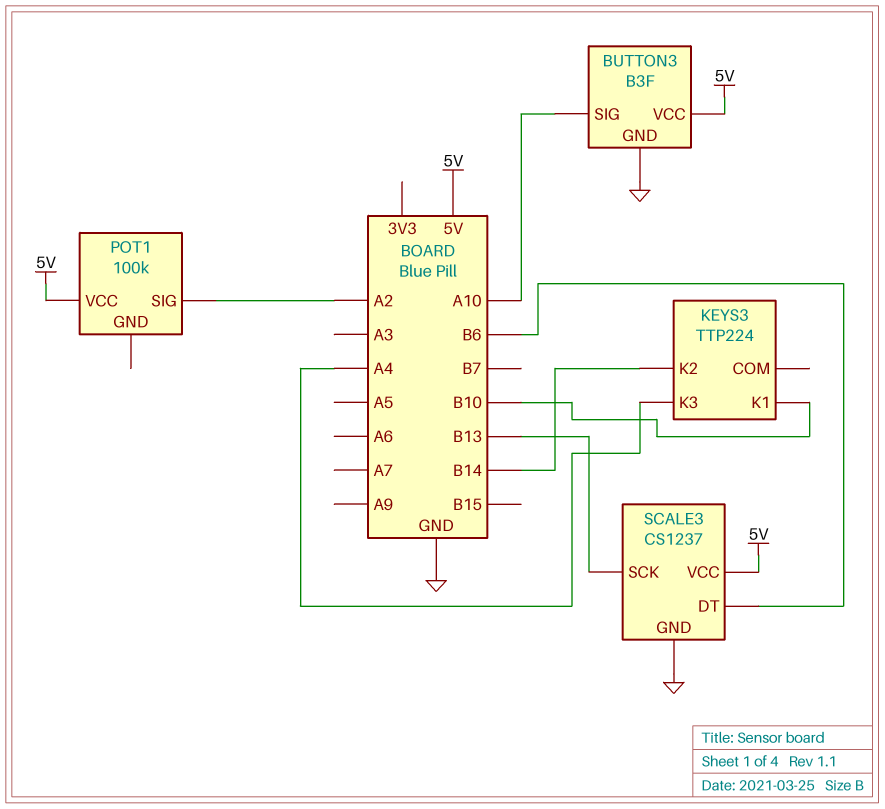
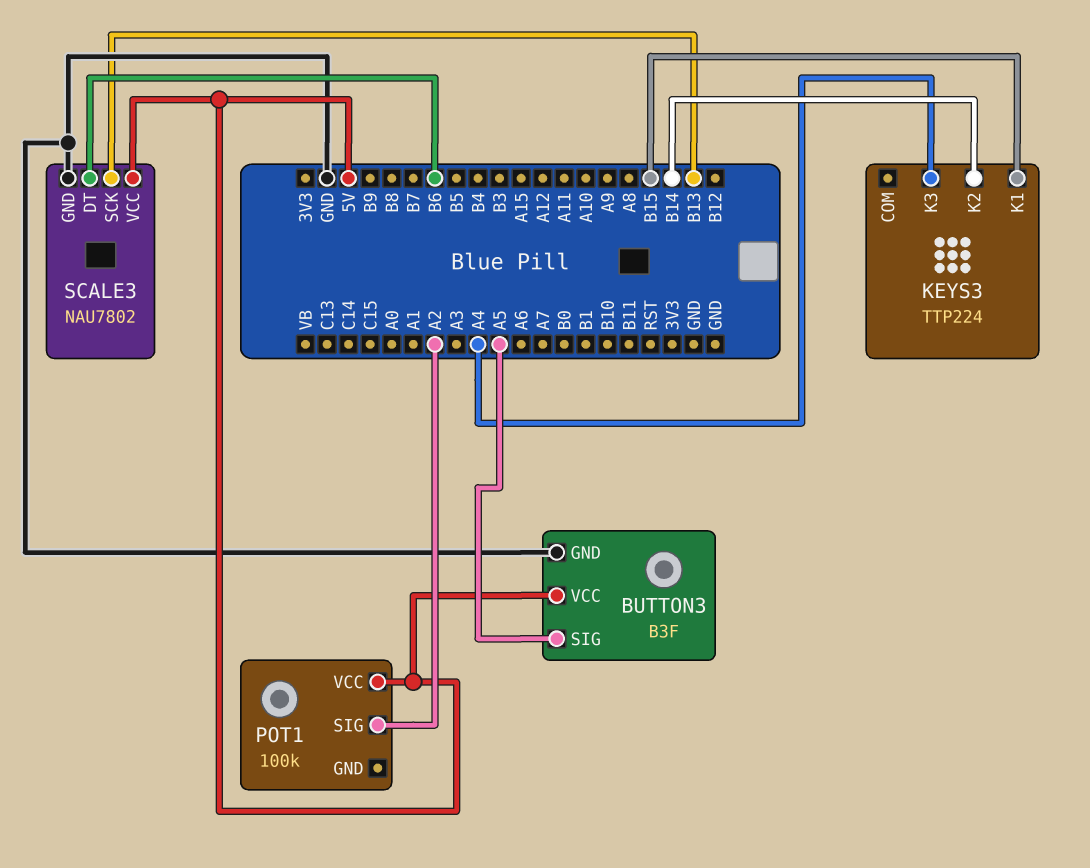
BUTTON3 pin SIG: A10 -> A5
KEYS3 pin K1: B10 -> B15
SCALE3: CS1237 -> NAU7802

